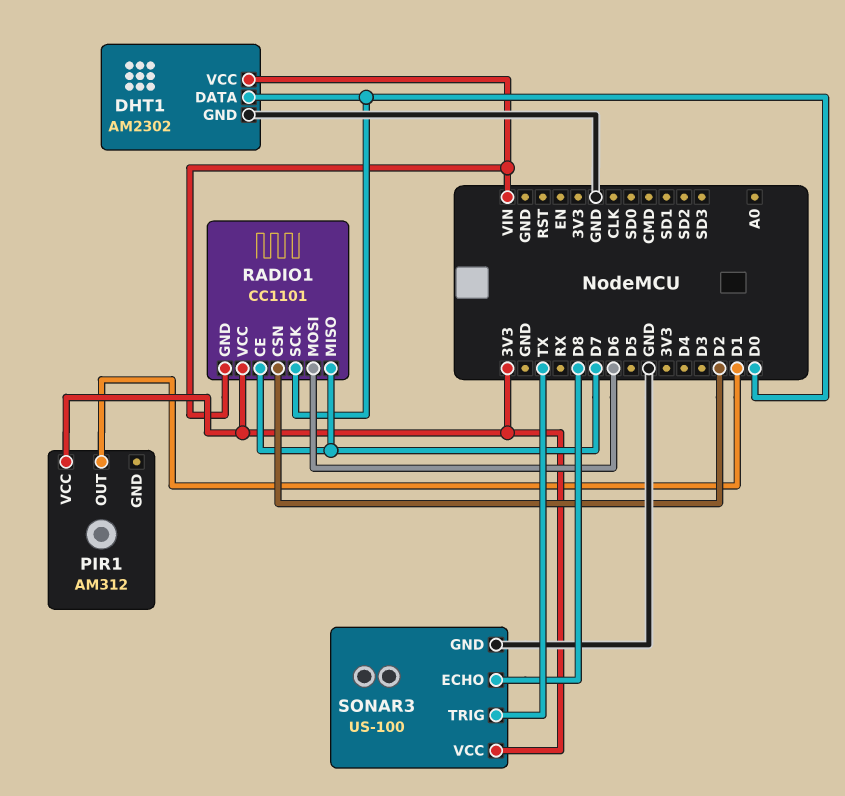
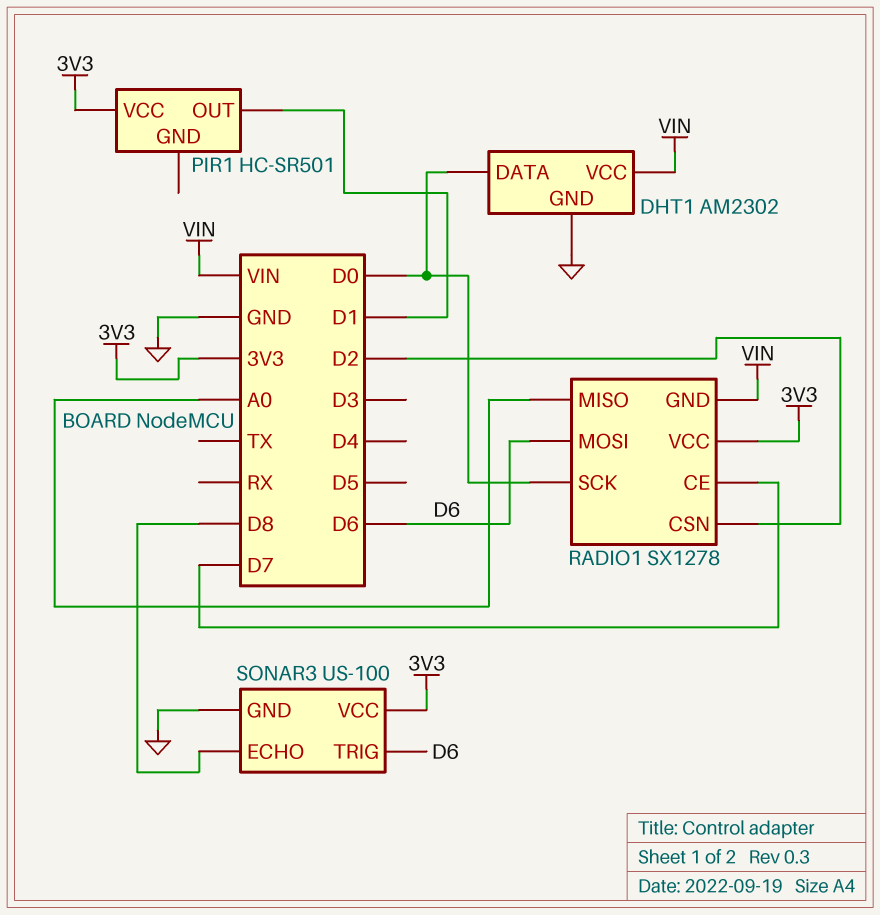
PIR1: AM312 -> HC-SR501
RADIO1: CC1101 -> SX1278
RADIO1 pin MISO: D7 -> A0
SONAR3 pin TRIG: TX -> D6

